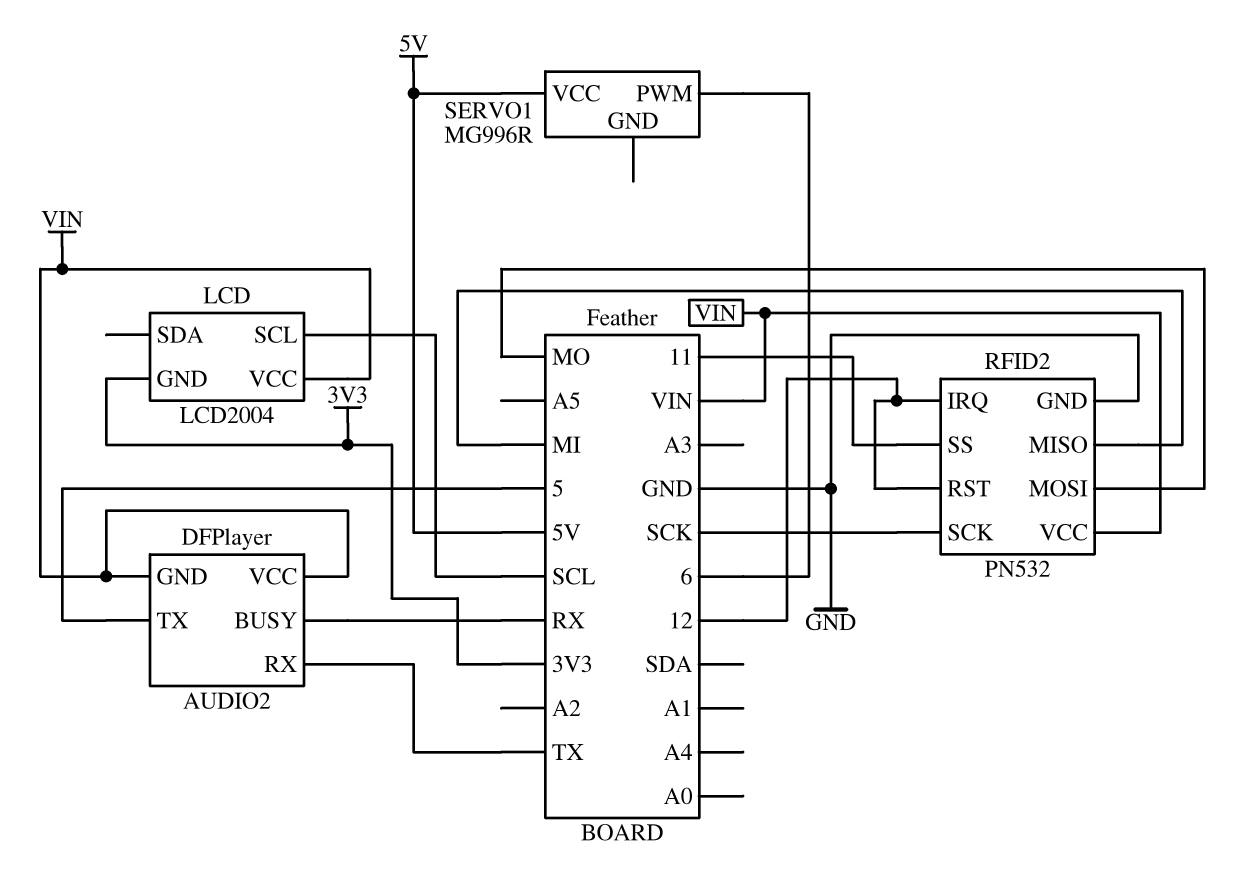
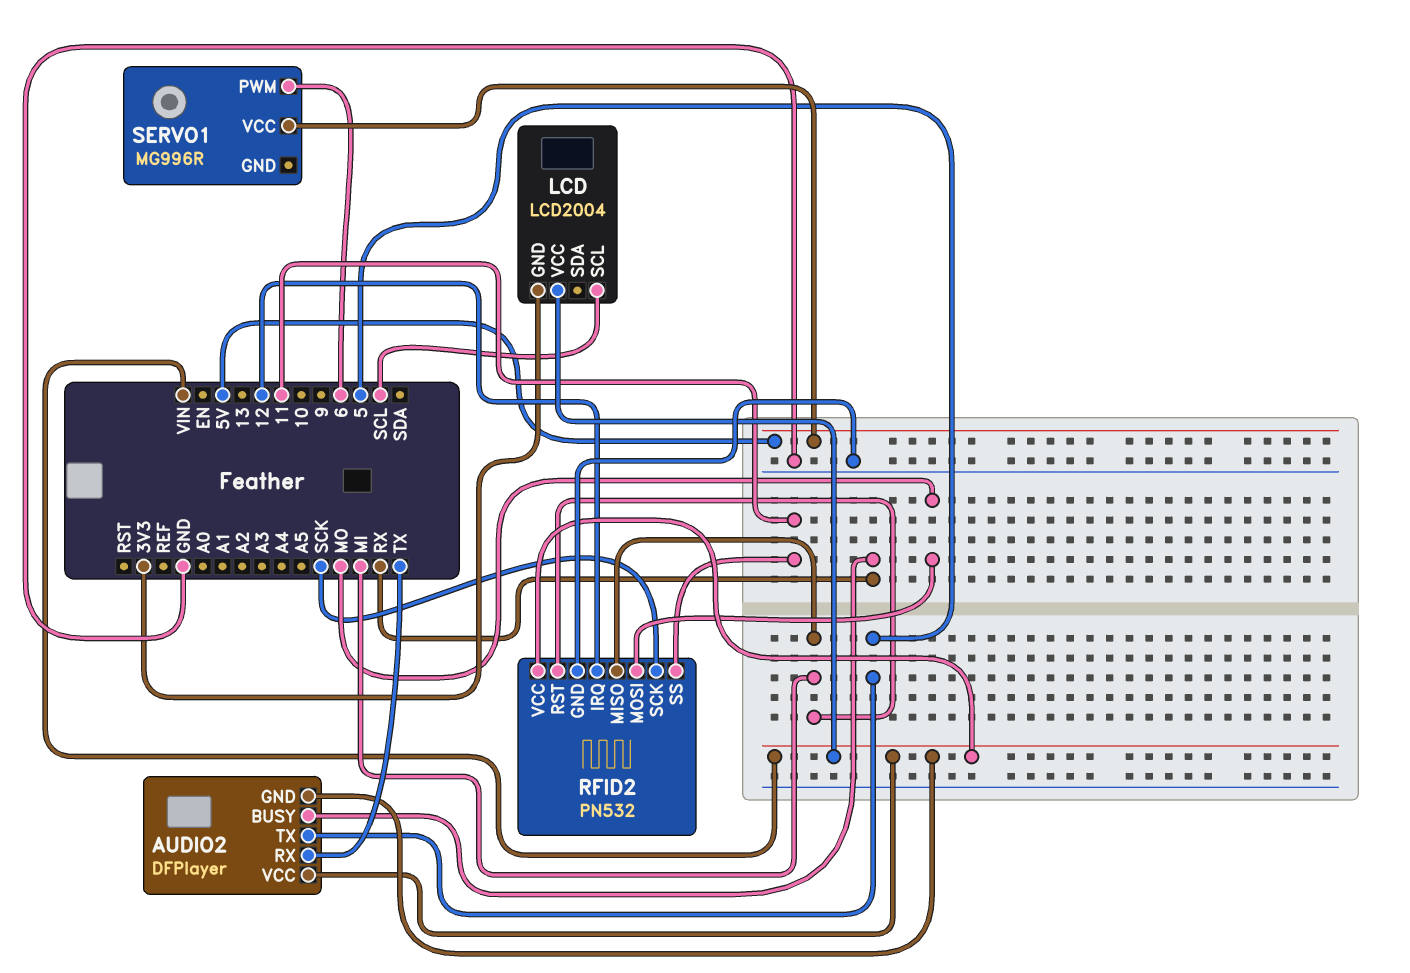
RFID2 pin RST: 12 -> MI

